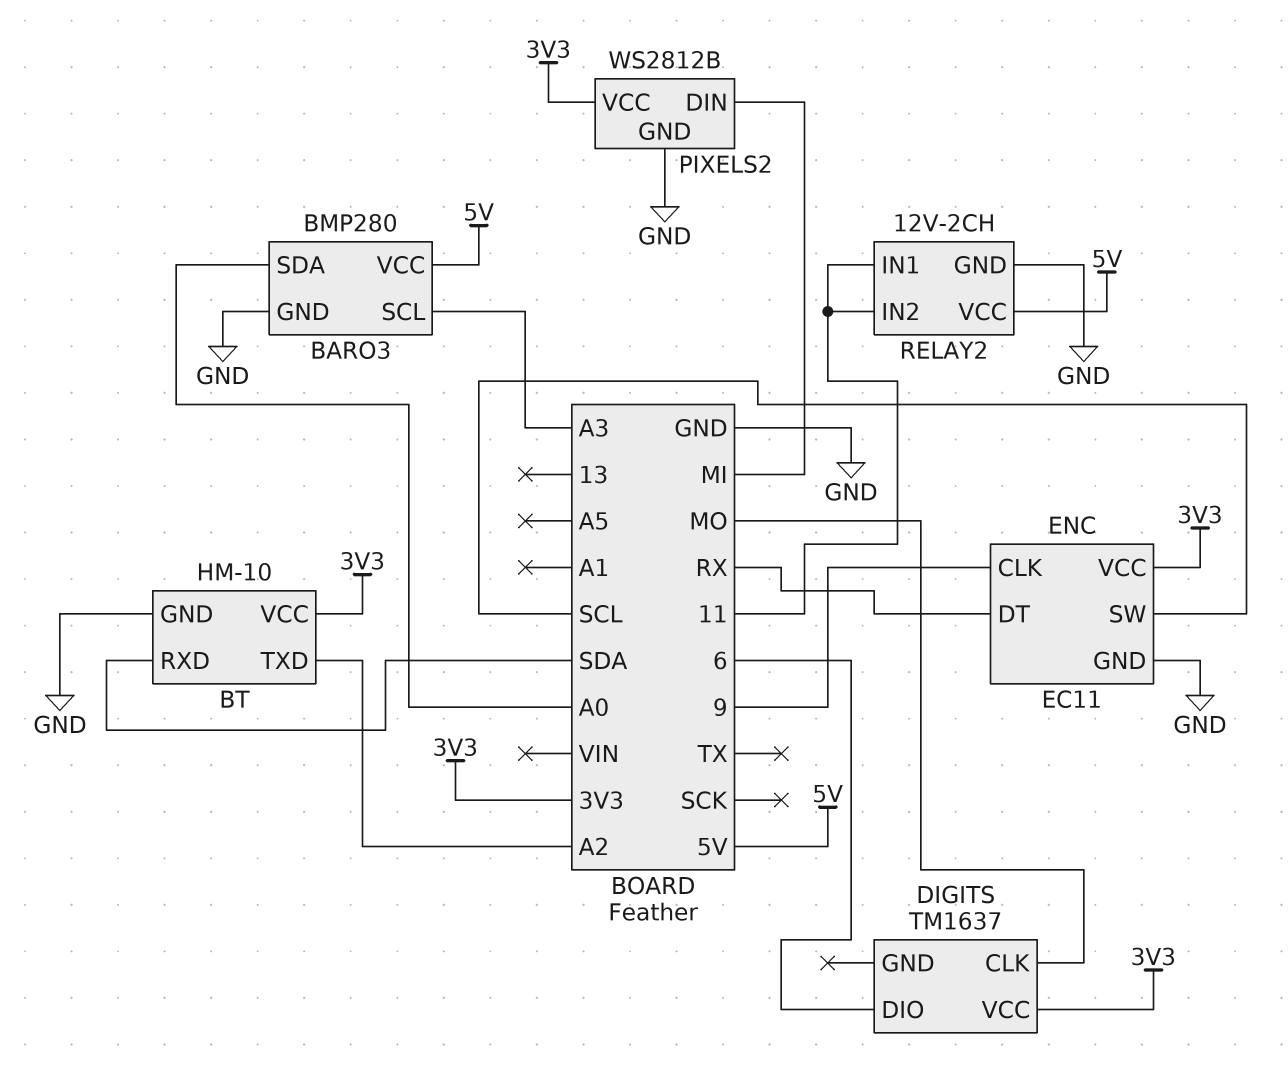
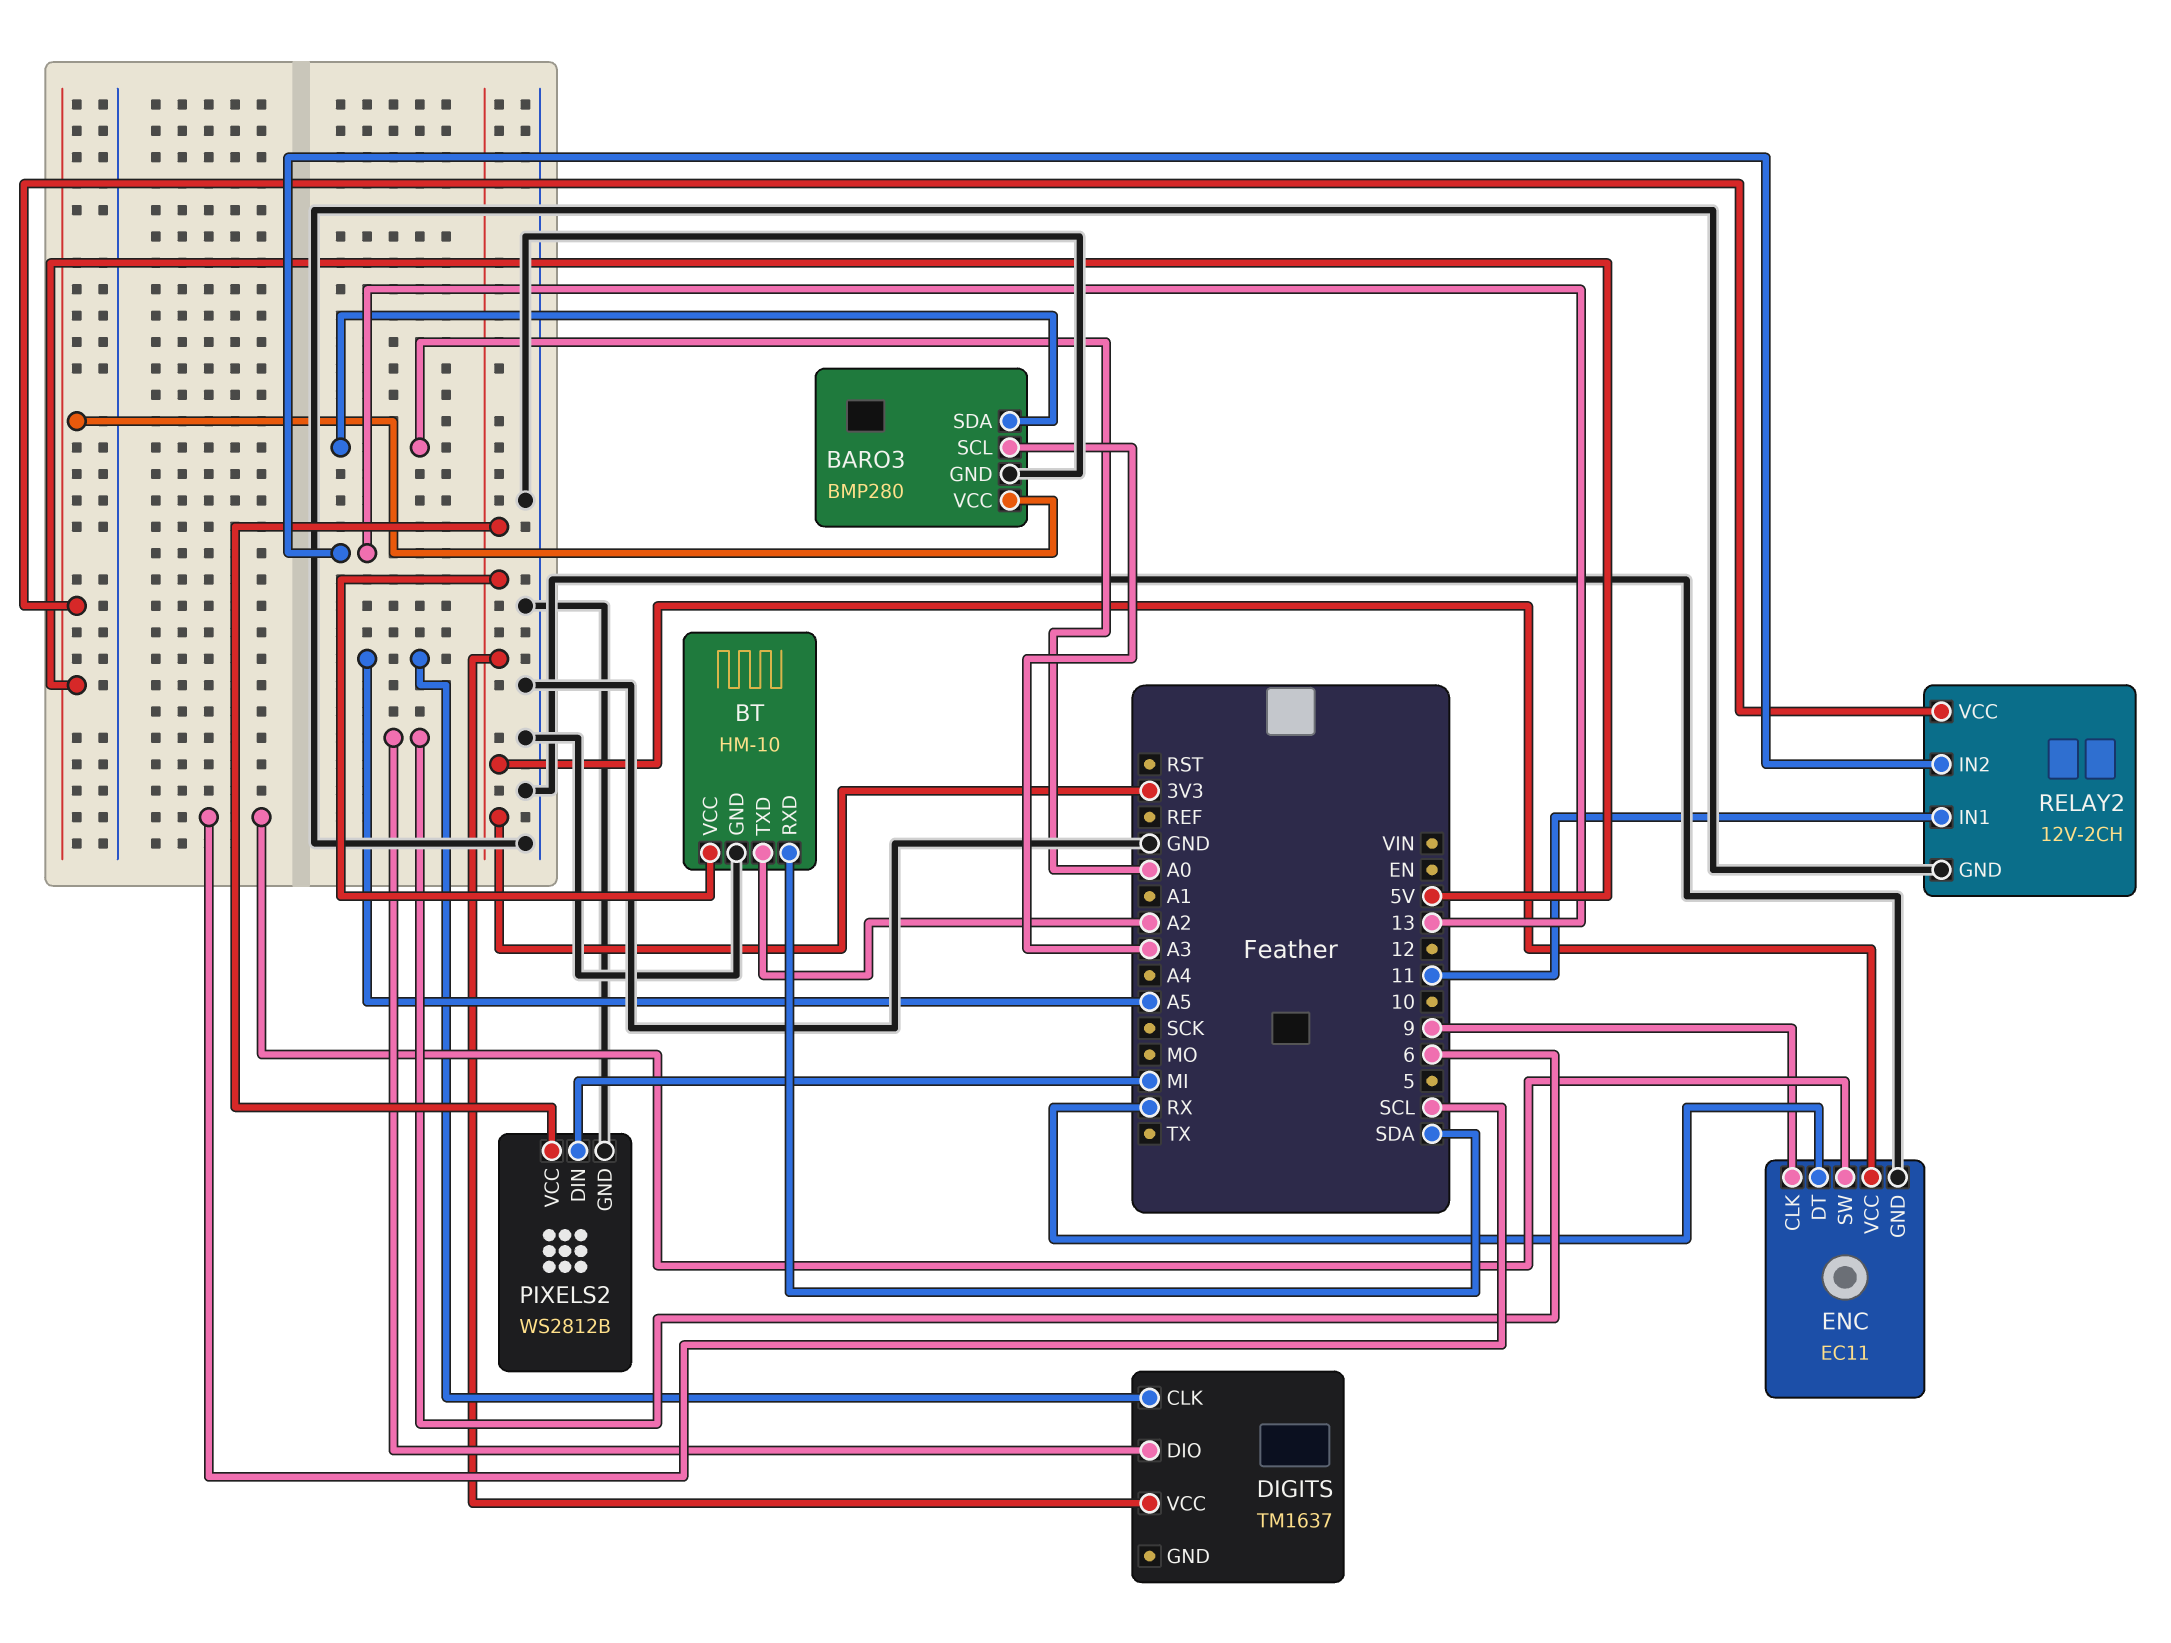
DIGITS pin CLK: MO -> A5
RELAY2 pin IN2: 11 -> 13

